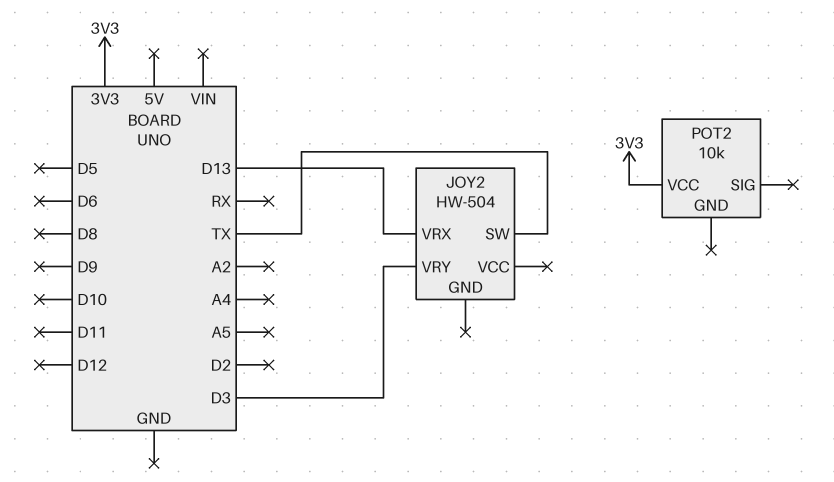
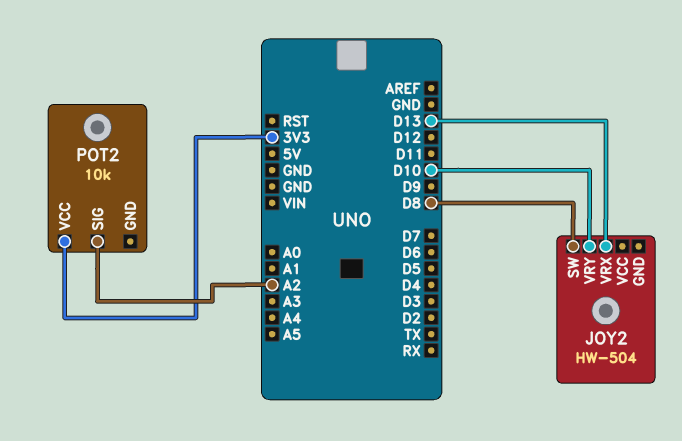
JOY2 pin SW: TX -> D8
JOY2 pin VRY: D3 -> D10
POT2 pin SIG: none -> A2

